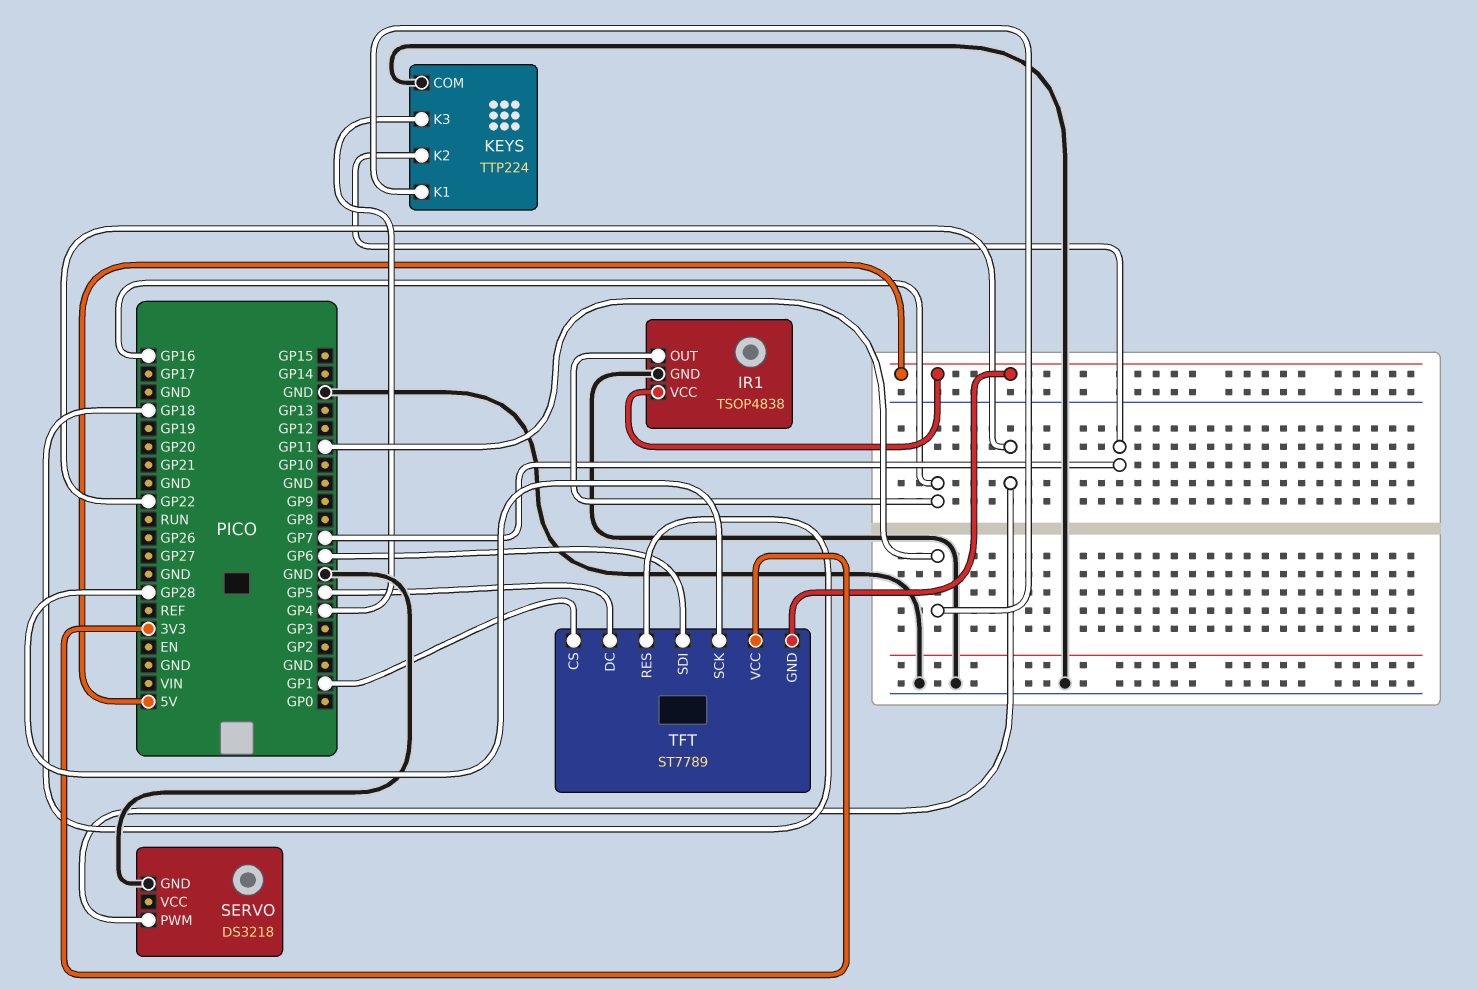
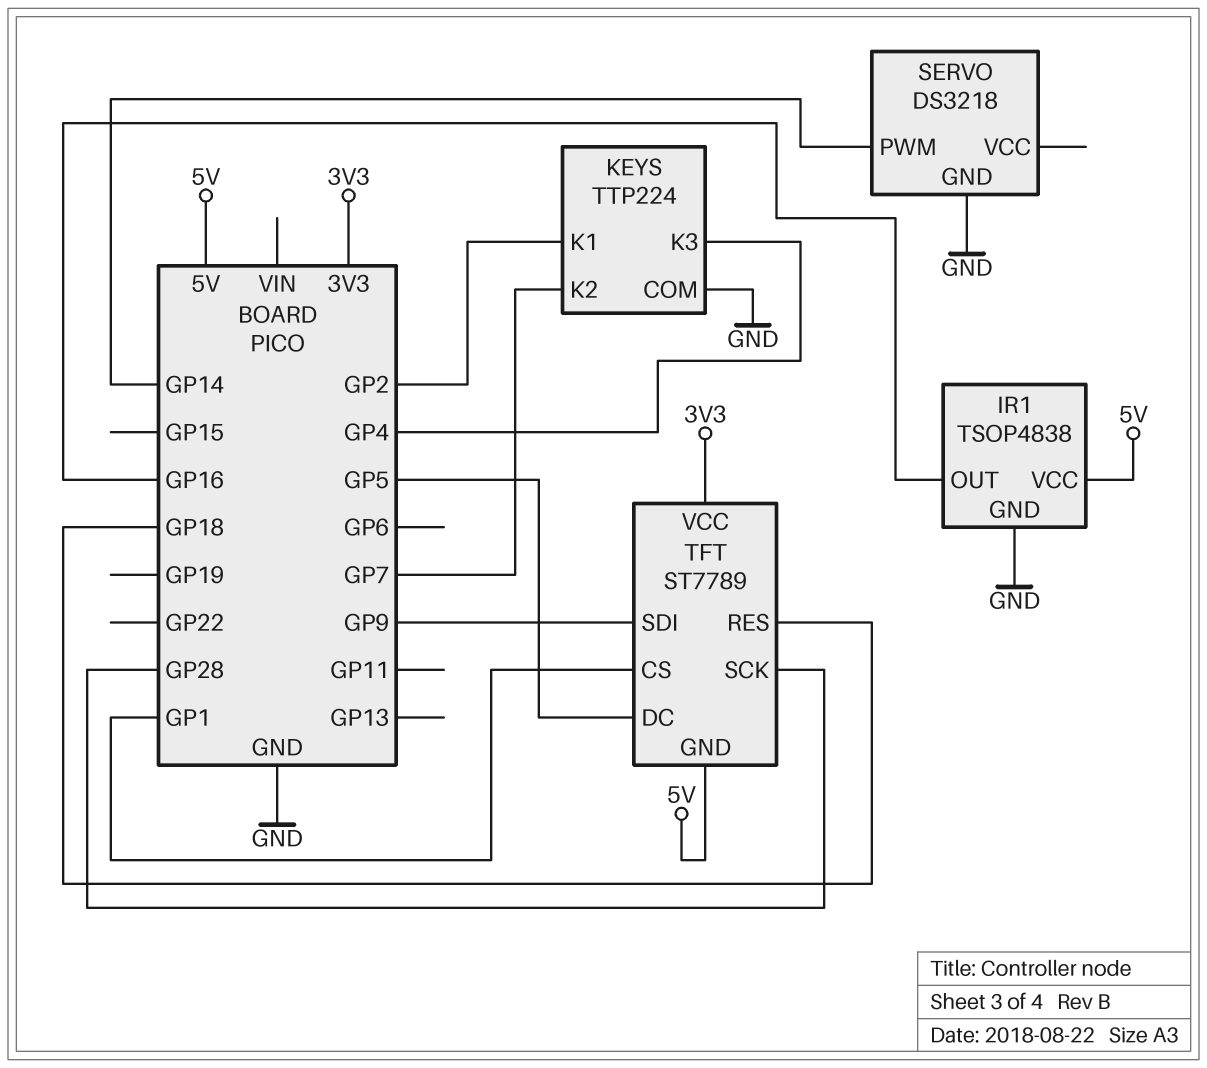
KEYS pin K1: GP11 -> GP2
SERVO pin PWM: GP22 -> GP14
TFT pin SDI: GP6 -> GP9

